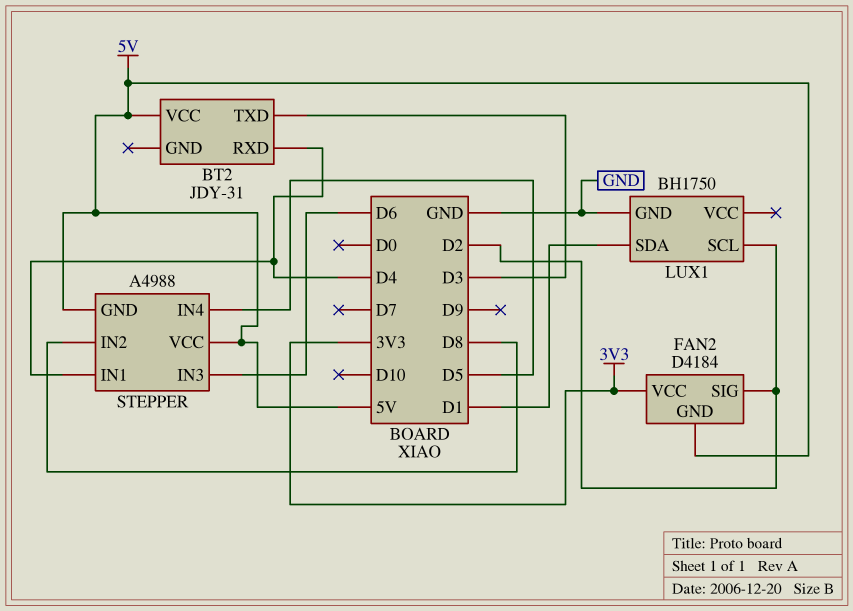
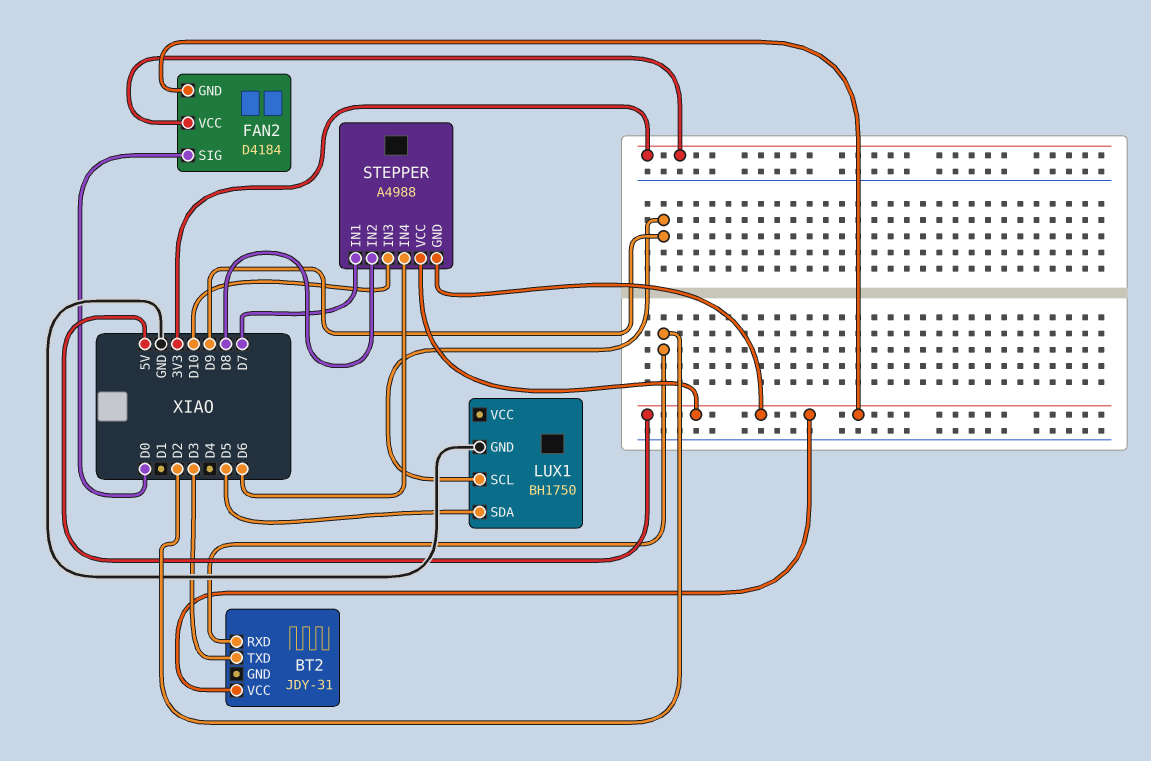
BT2 pin RXD: D4 -> D2
FAN2 pin SIG: D2 -> D0
LUX1 pin SCL: D2 -> D9
LUX1 pin SDA: D1 -> D5
STEPPER pin IN1: D4 -> D7
STEPPER pin IN3: D6 -> D10
STEPPER pin IN4: D5 -> D6

